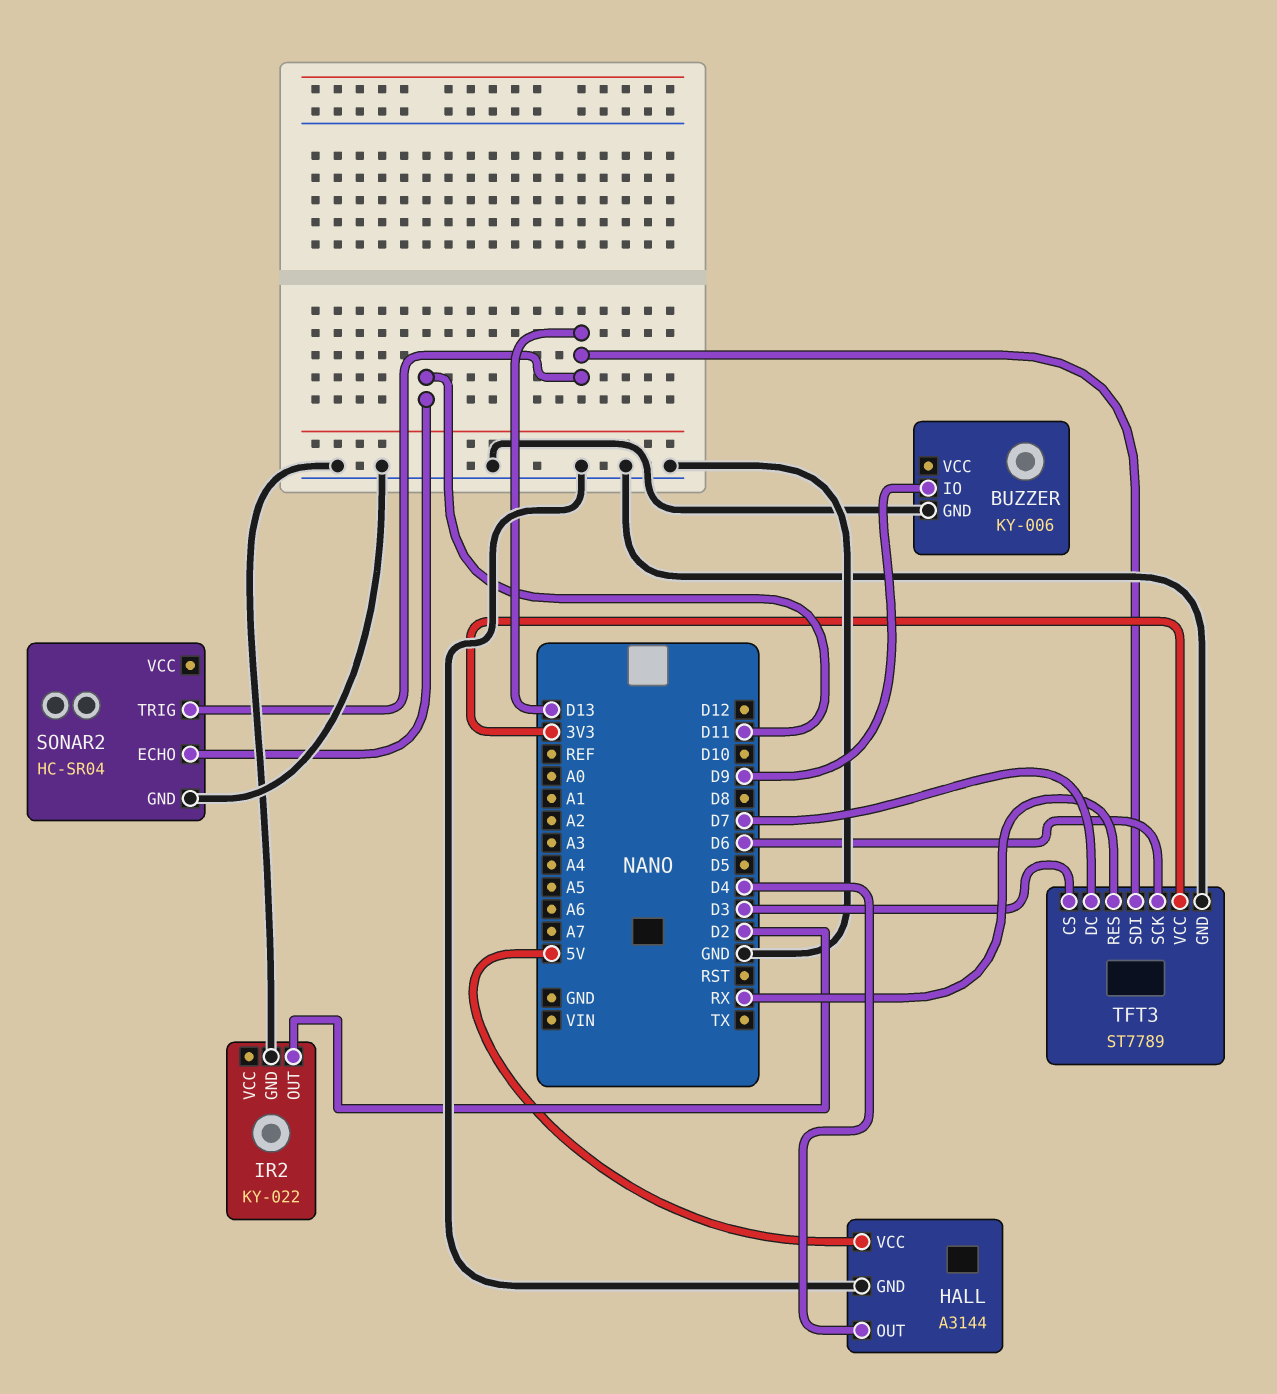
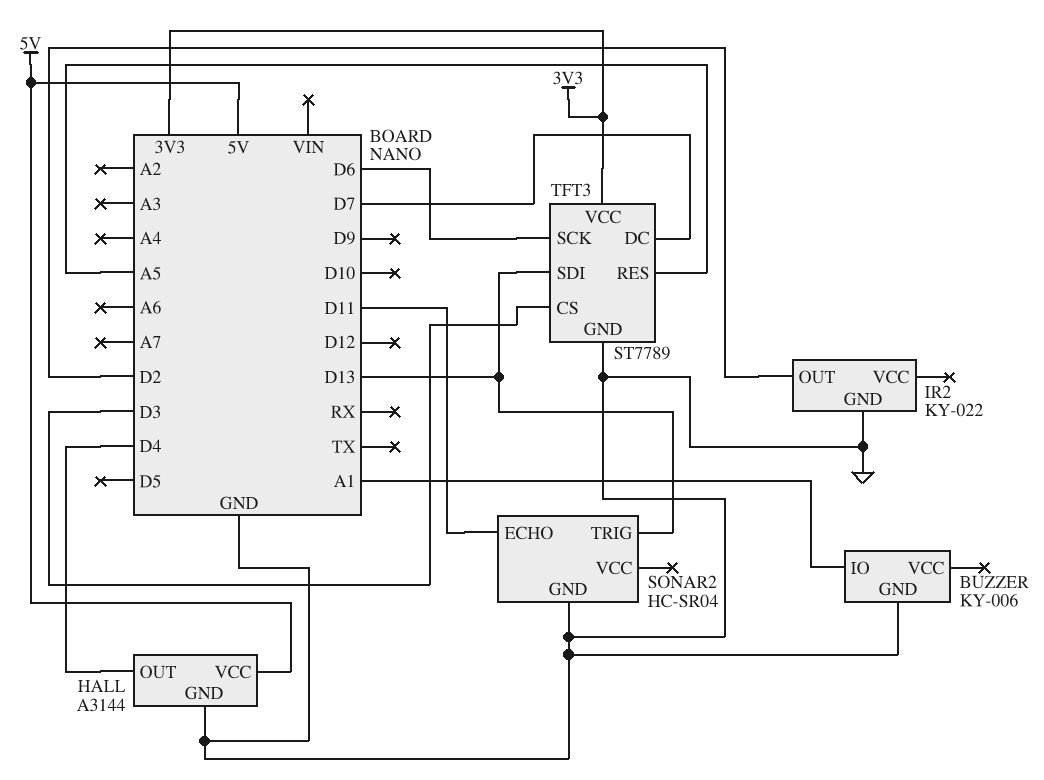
BUZZER pin IO: D9 -> A1
TFT3 pin RES: RX -> A5

